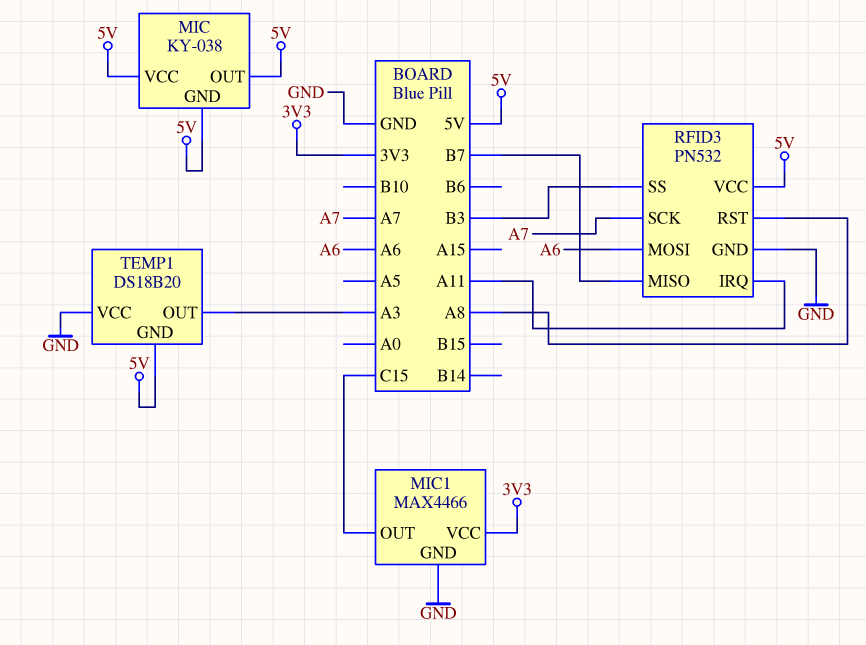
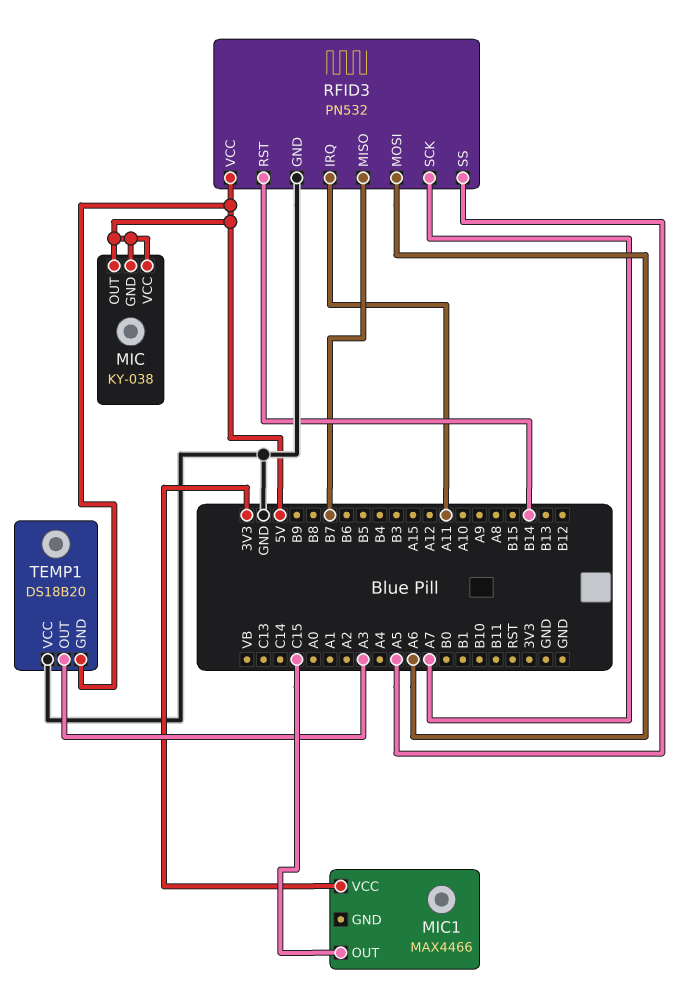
MIC1 pin GND: GND -> none
RFID3 pin RST: A8 -> B14
RFID3 pin SS: B3 -> A5

